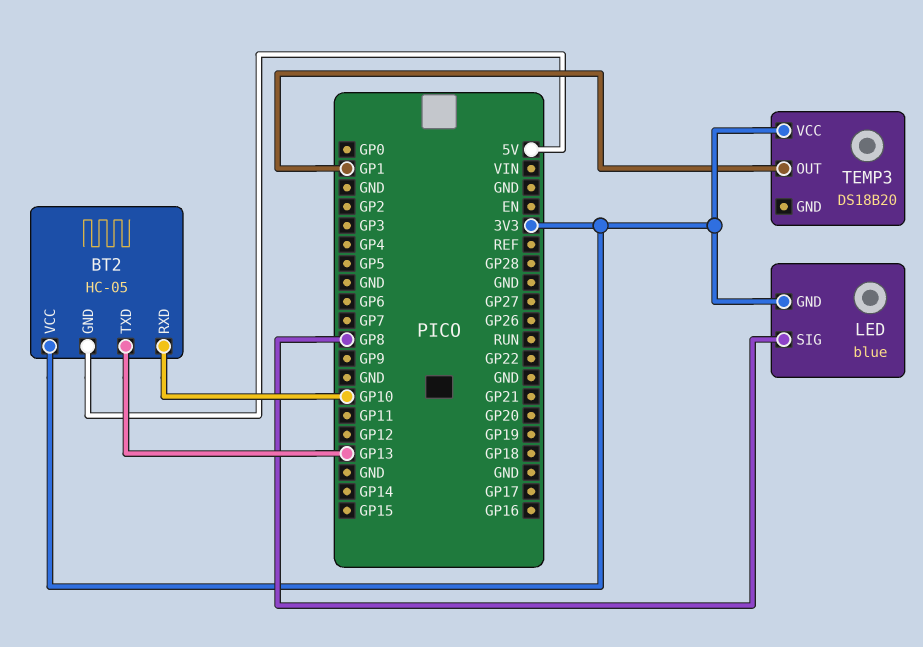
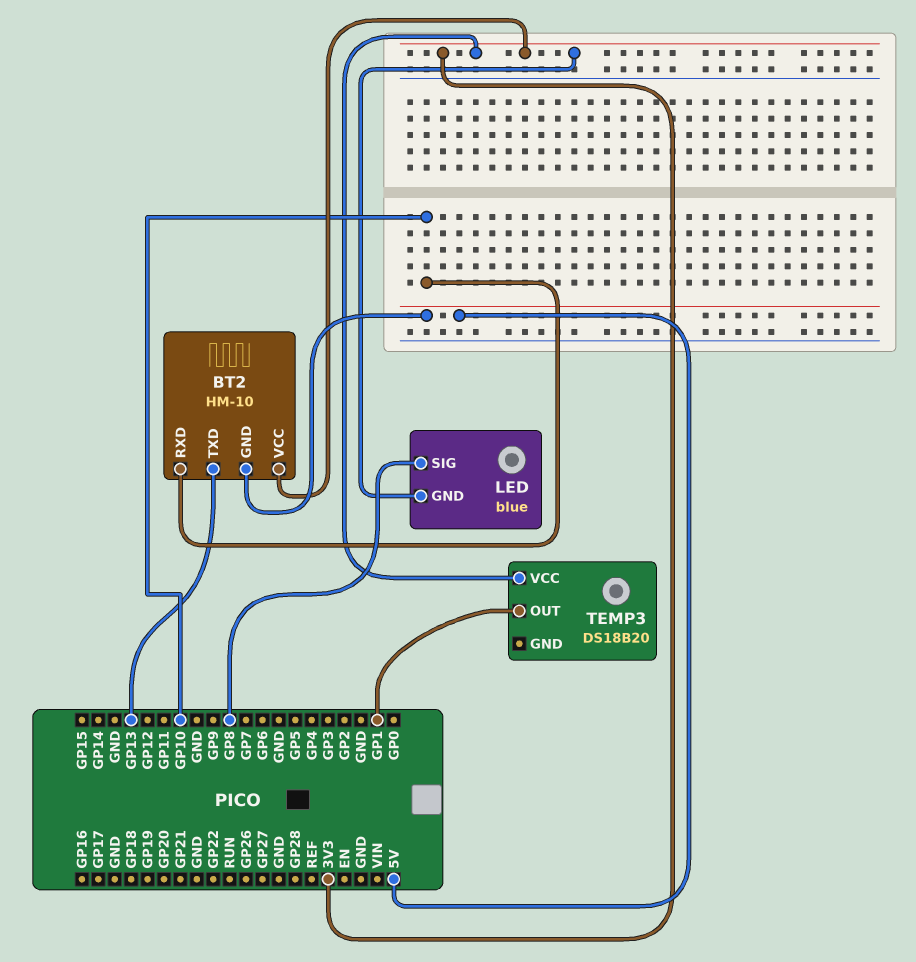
BT2: HC-05 -> HM-10

